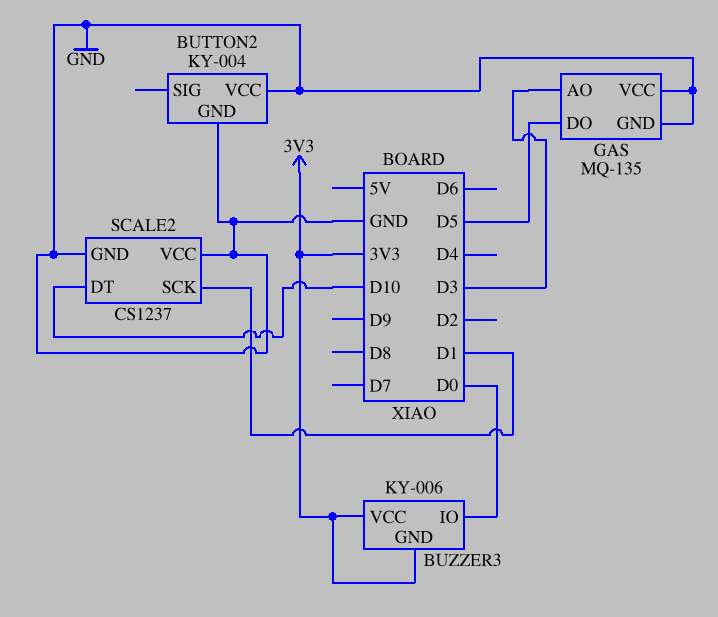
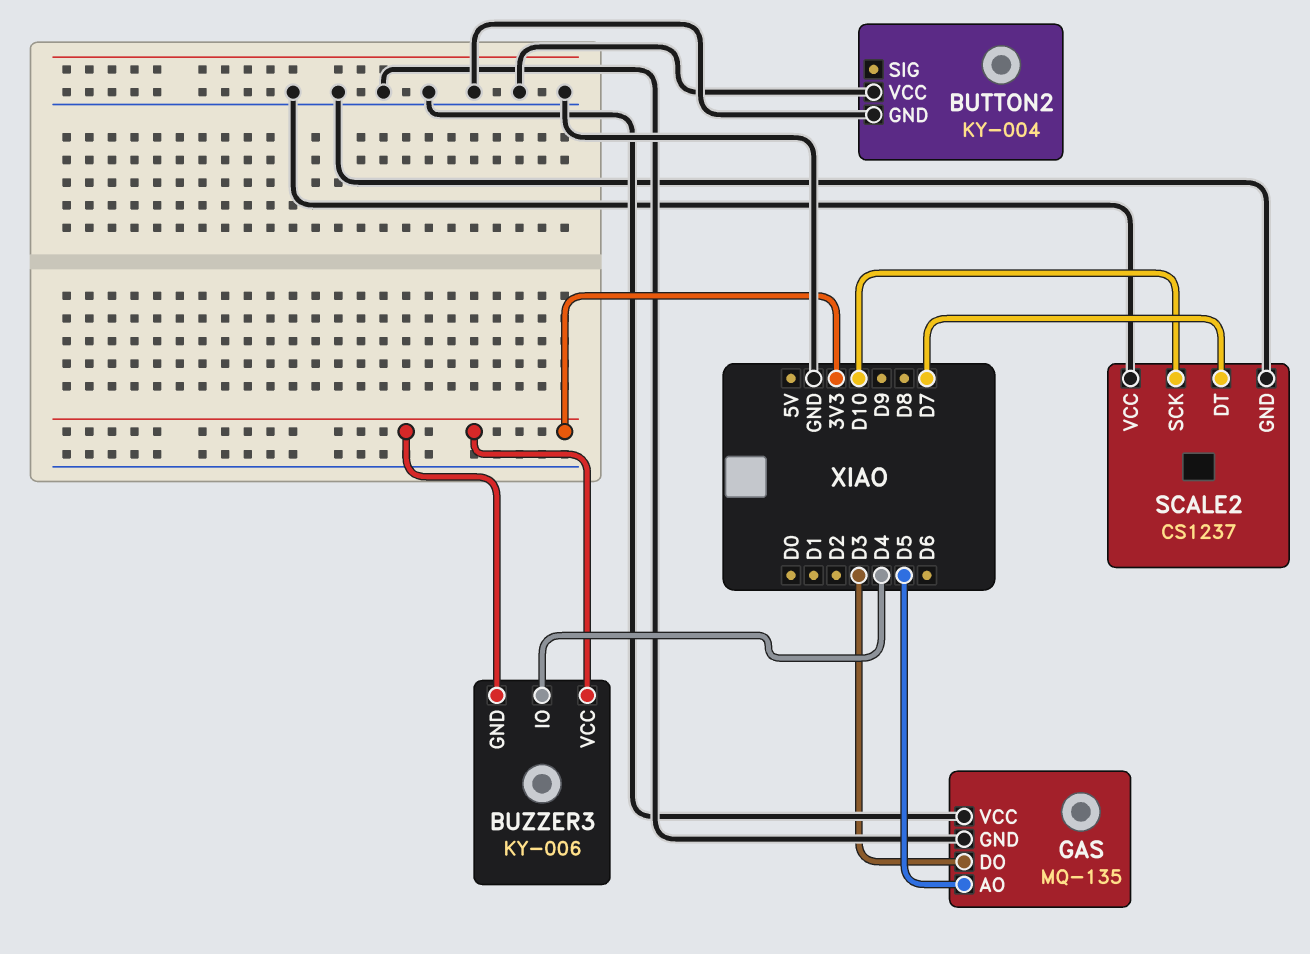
BUZZER3 pin IO: D0 -> D4
GAS pin AO: D3 -> D5
GAS pin DO: D5 -> D3
SCALE2 pin DT: D10 -> D7
SCALE2 pin SCK: D1 -> D10

